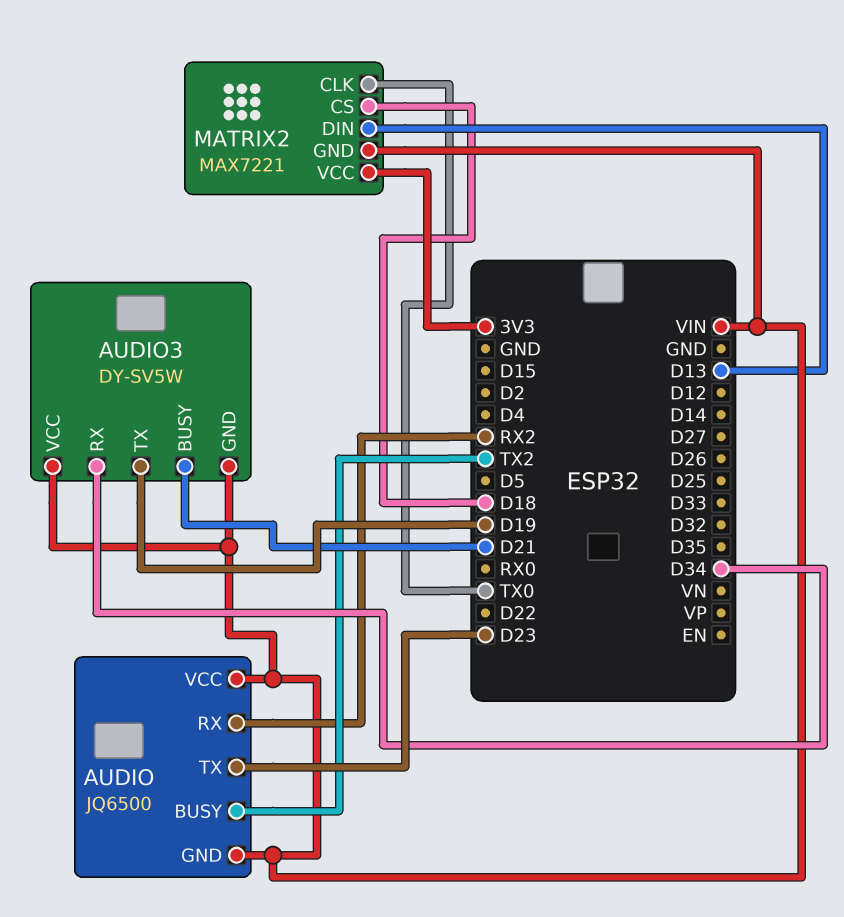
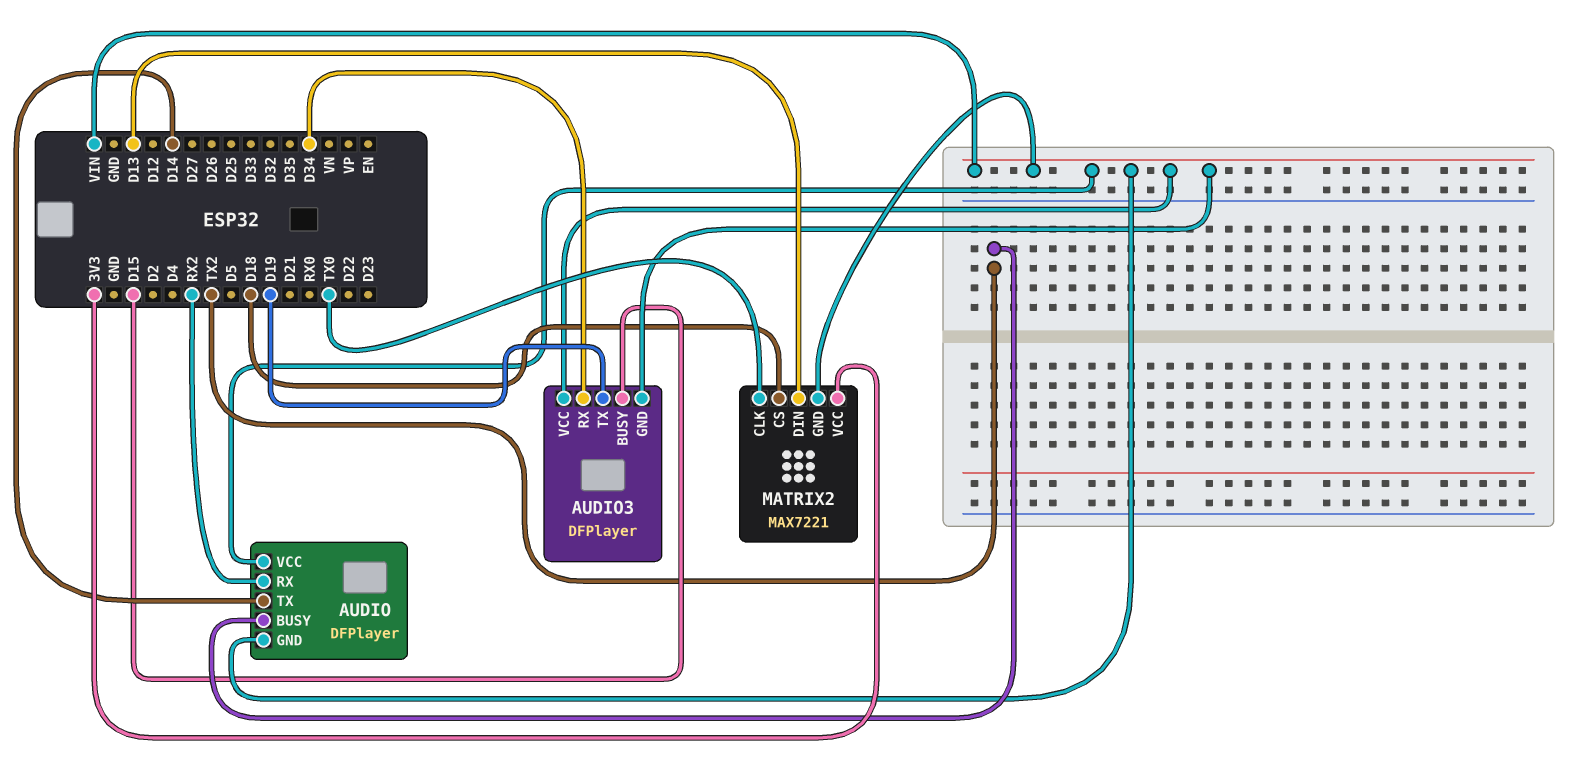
AUDIO: JQ6500 -> DFPlayer
AUDIO pin TX: D23 -> D14
AUDIO3: DY-SV5W -> DFPlayer
AUDIO3 pin BUSY: D21 -> D15

